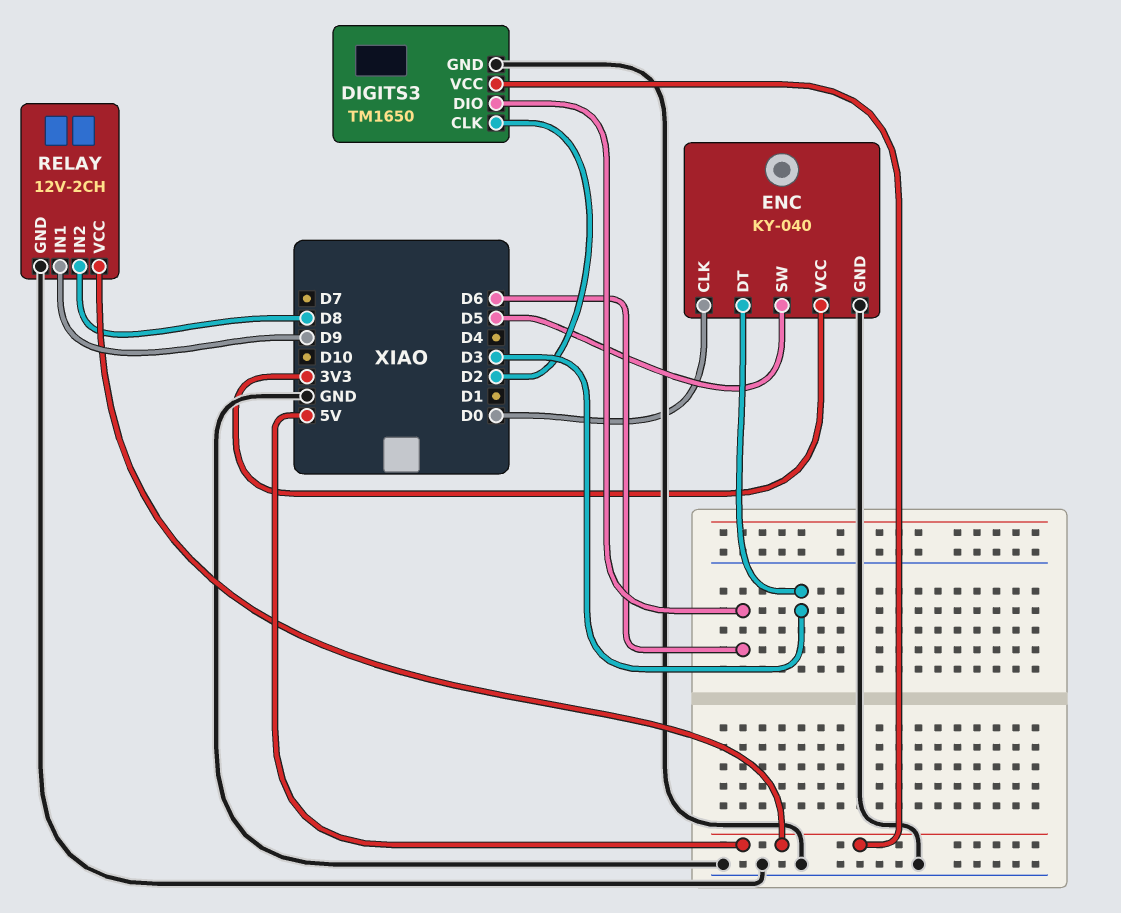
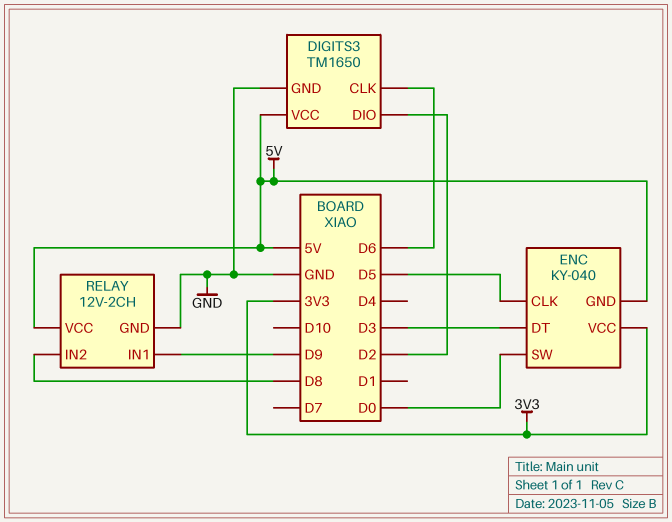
DIGITS3 pin CLK: D2 -> D6
DIGITS3 pin DIO: D6 -> D2
ENC pin CLK: D0 -> D5
ENC pin GND: GND -> 5V
ENC pin SW: D5 -> D0

